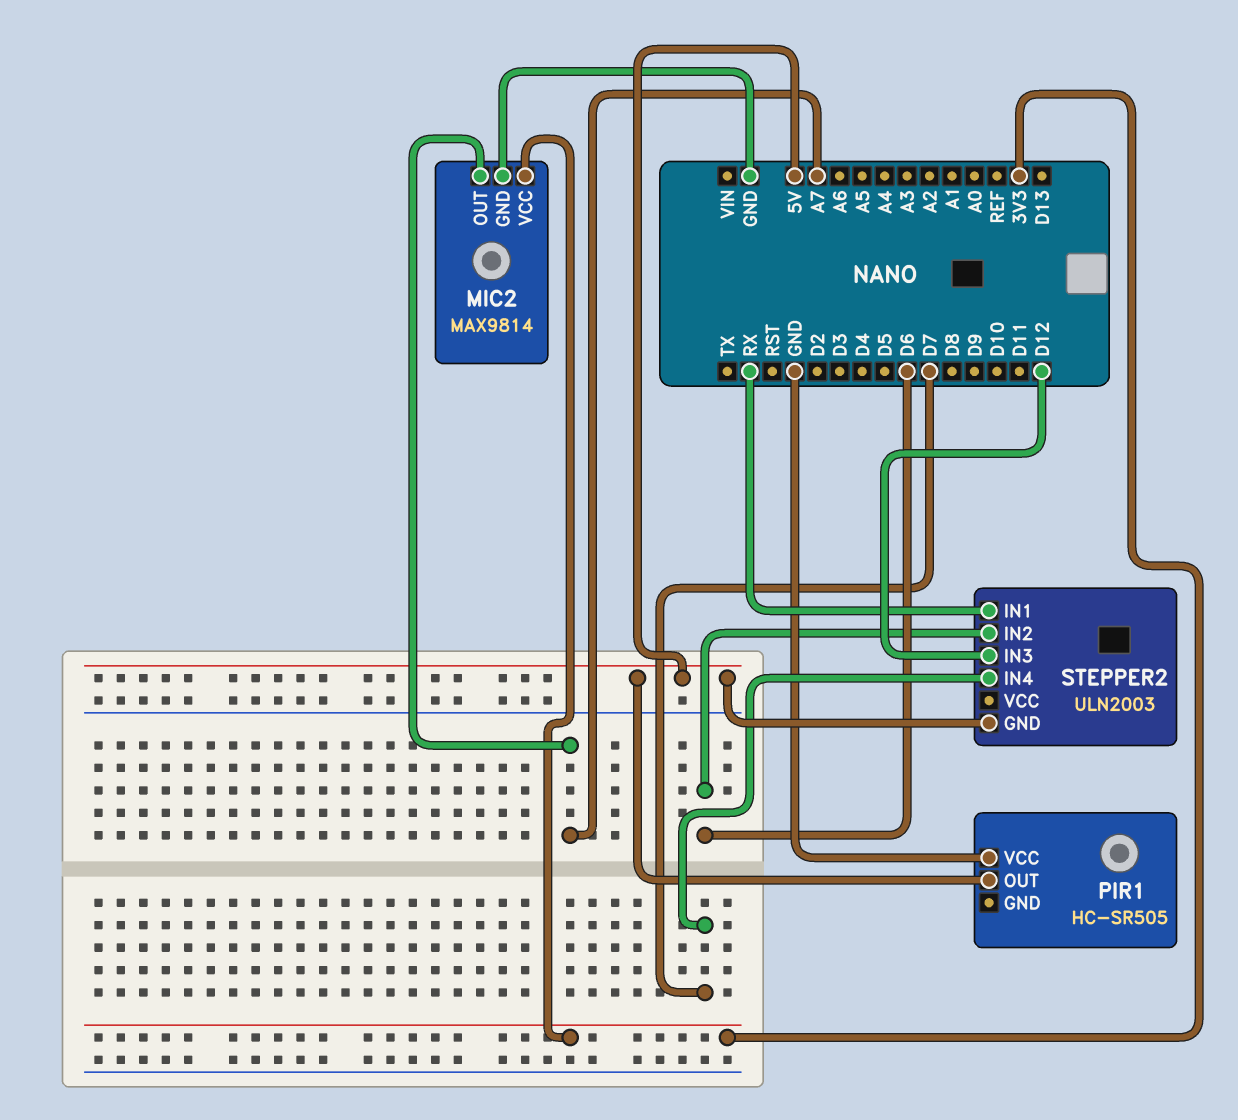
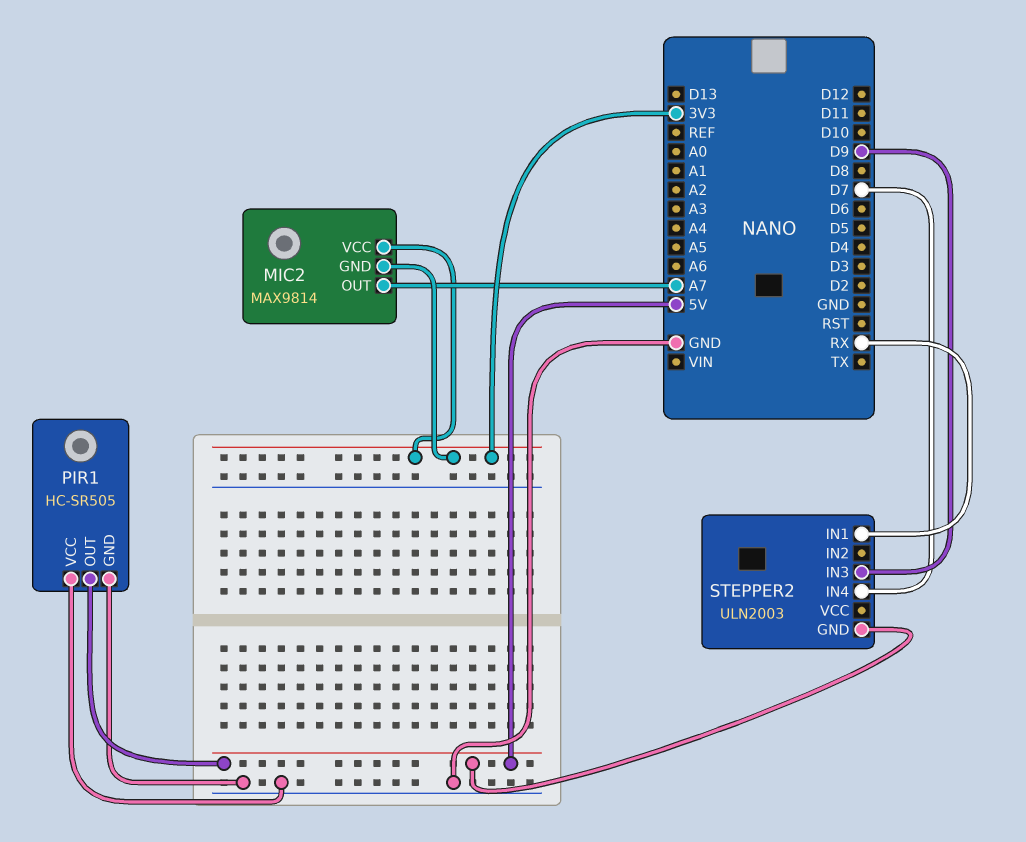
MIC2 pin GND: GND -> 3V3
PIR1 pin GND: none -> GND
STEPPER2 pin IN2: D6 -> none
STEPPER2 pin IN3: D12 -> D9

